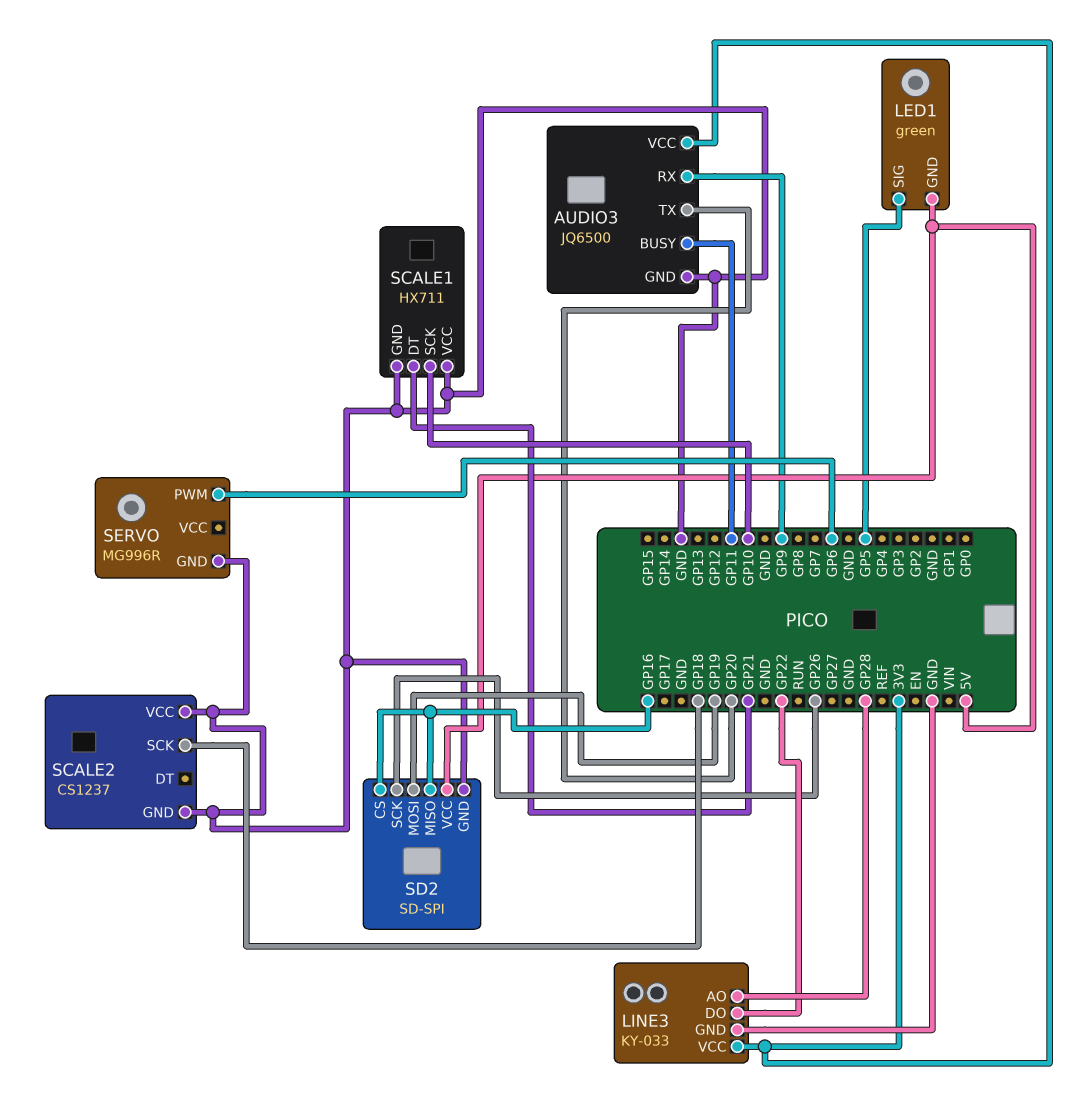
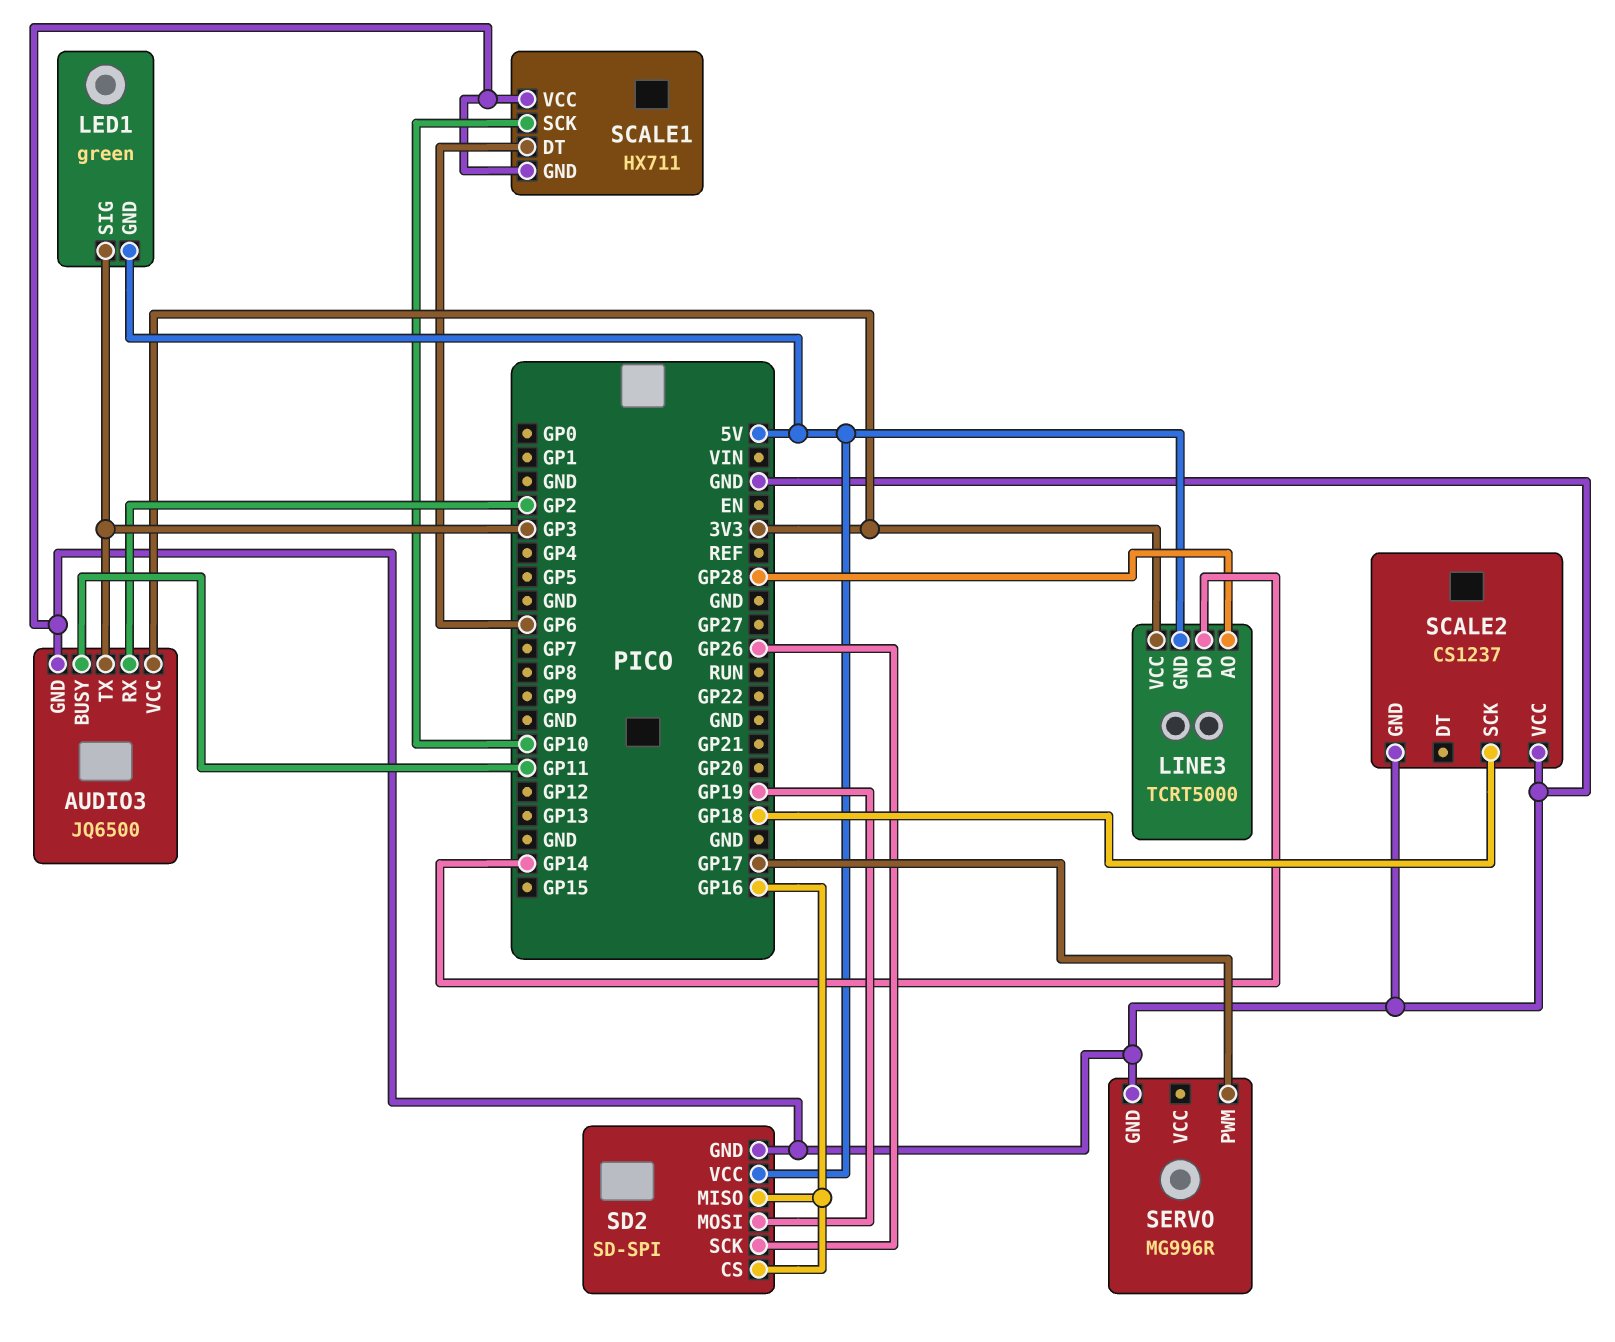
AUDIO3 pin RX: GP9 -> GP2
AUDIO3 pin TX: GP20 -> GP3
LED1 pin SIG: GP5 -> GP3
LINE3: KY-033 -> TCRT5000
LINE3 pin DO: GP22 -> GP14
LINE3 pin GND: GND -> 5V
SCALE1 pin DT: GP21 -> GP6
SERVO pin PWM: GP6 -> GP17

